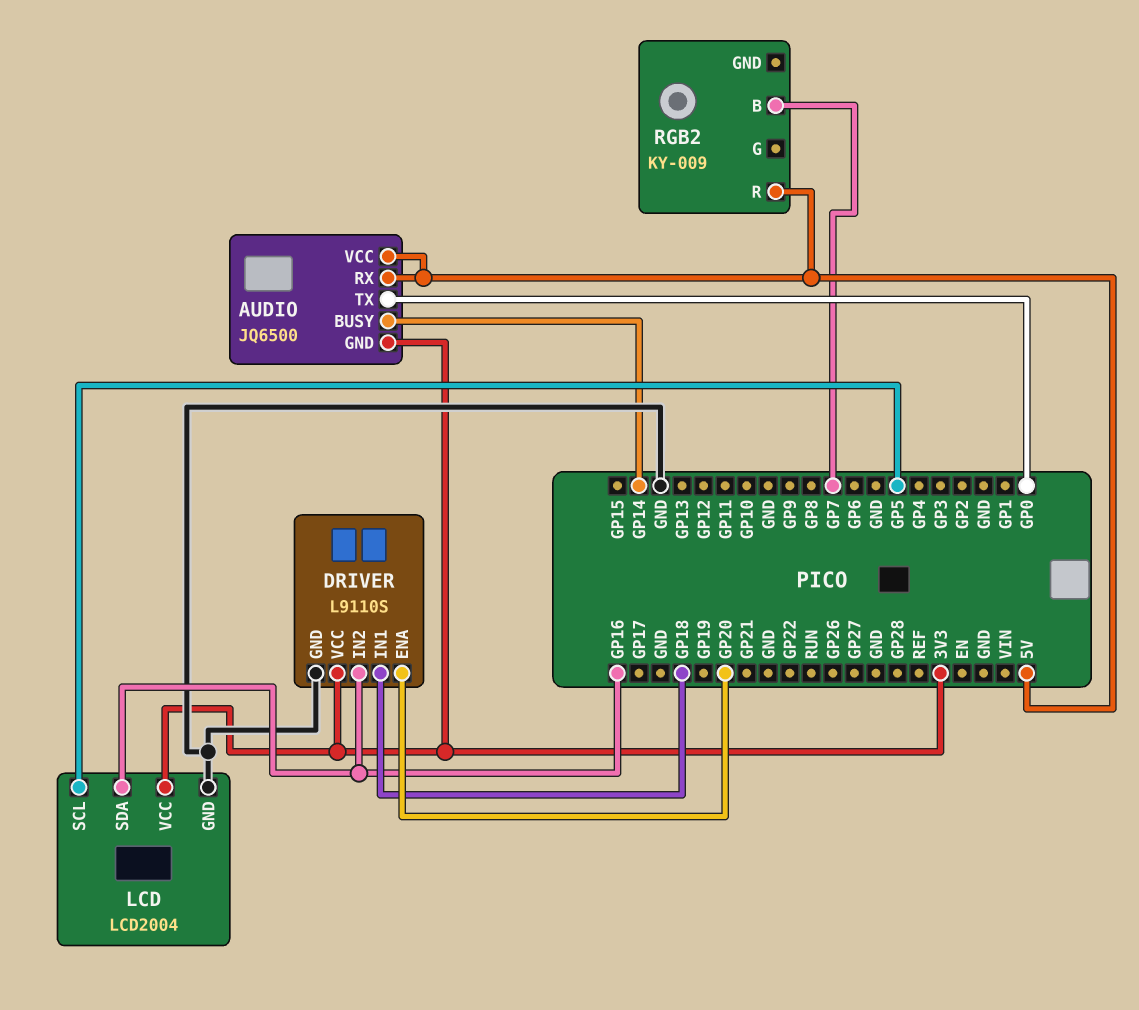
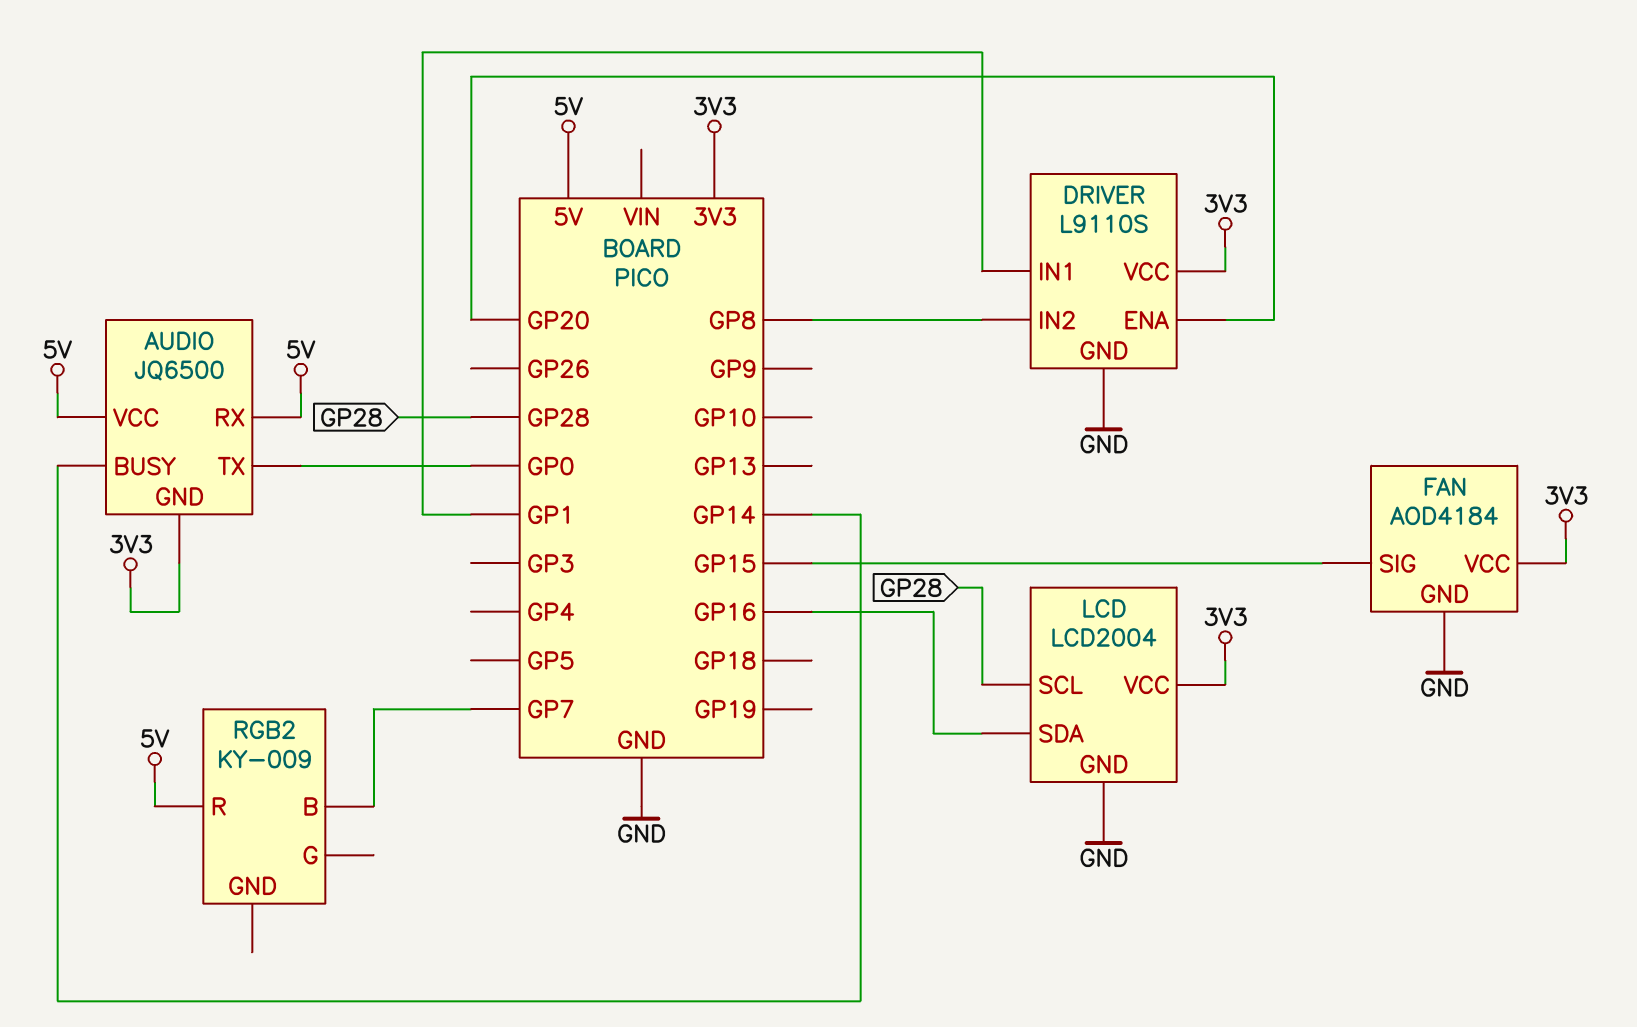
DRIVER pin IN1: GP18 -> GP1
DRIVER pin IN2: GP16 -> GP8
FAN: none -> AOD4184
FAN pin GND: none -> GND
FAN pin SIG: none -> GP15
FAN pin VCC: none -> 3V3
LCD pin SCL: GP5 -> GP28

